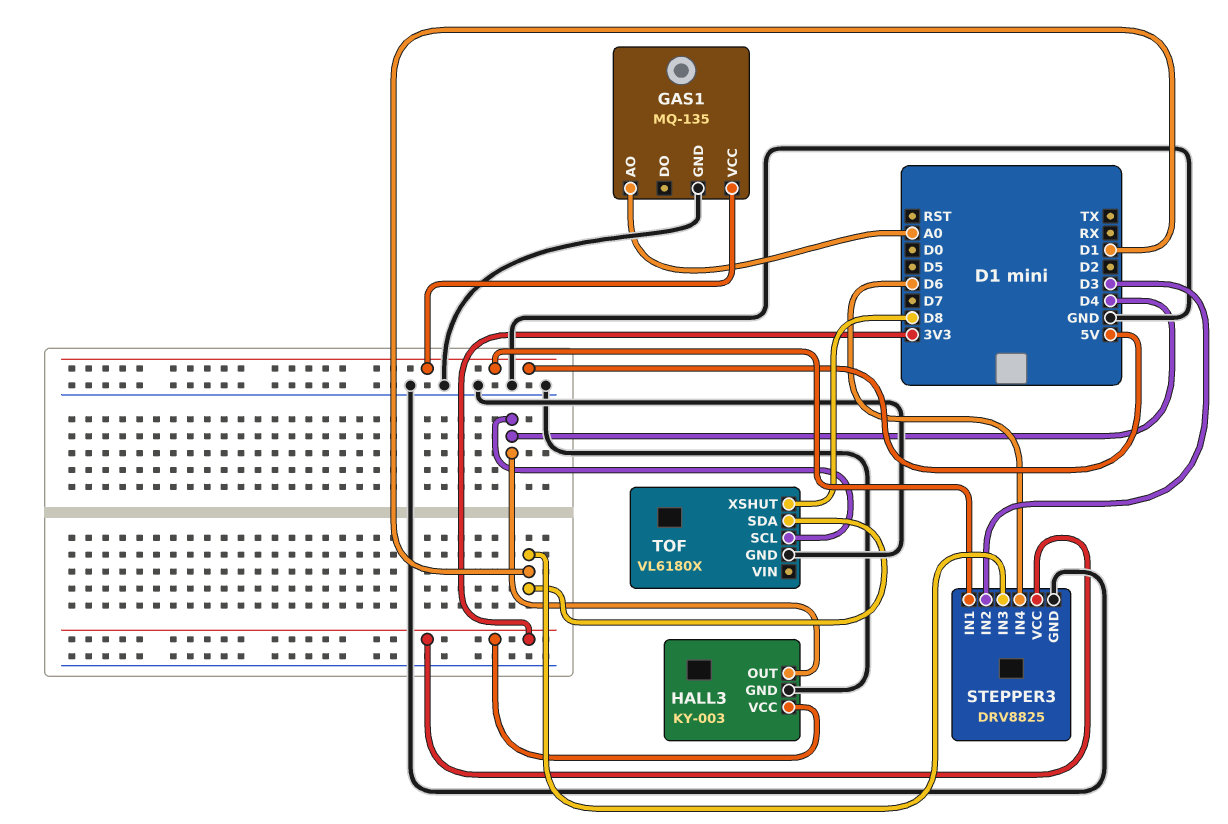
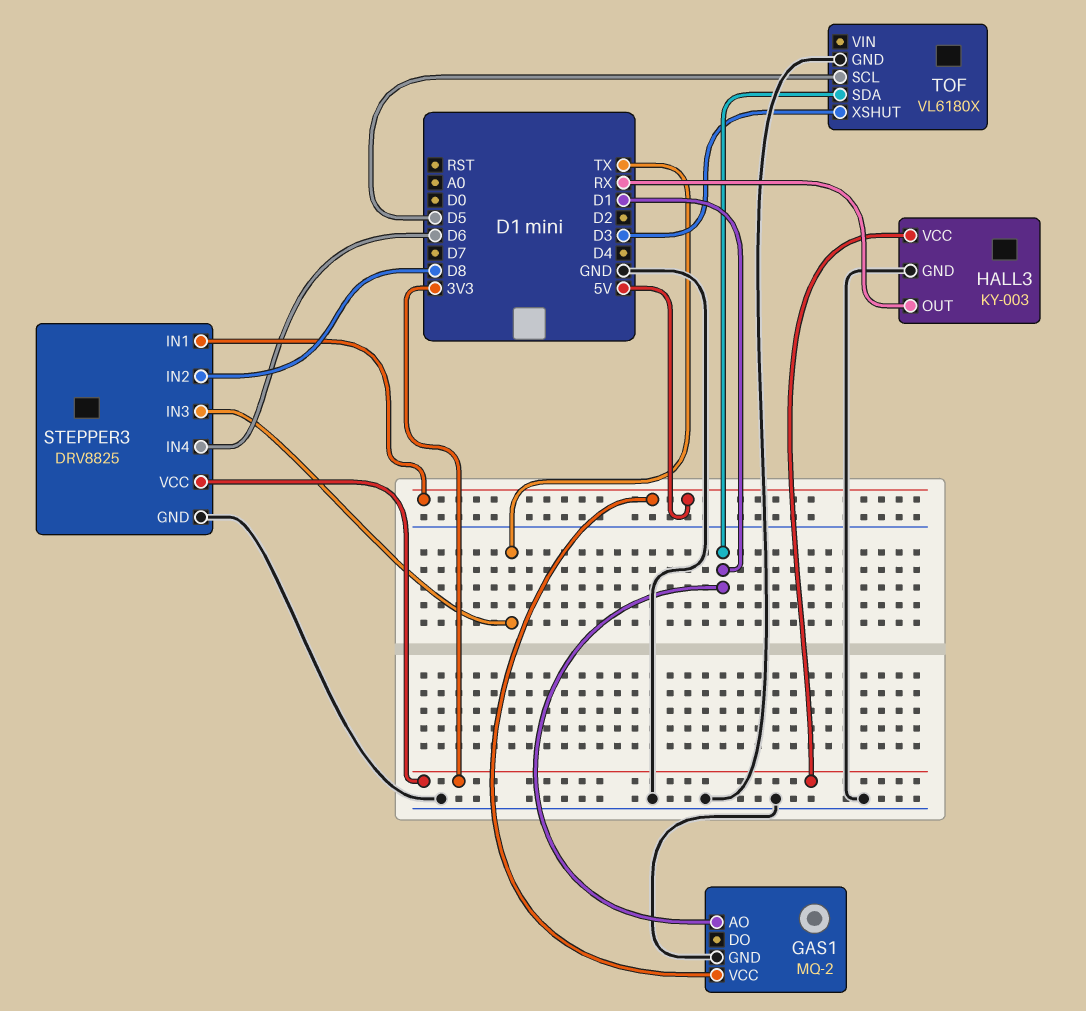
GAS1: MQ-135 -> MQ-2
GAS1 pin AO: A0 -> D1
HALL3 pin OUT: D4 -> RX
STEPPER3 pin IN2: D3 -> D8
STEPPER3 pin IN3: D1 -> TX
TOF pin SCL: D4 -> D5
TOF pin XSHUT: D8 -> D3

